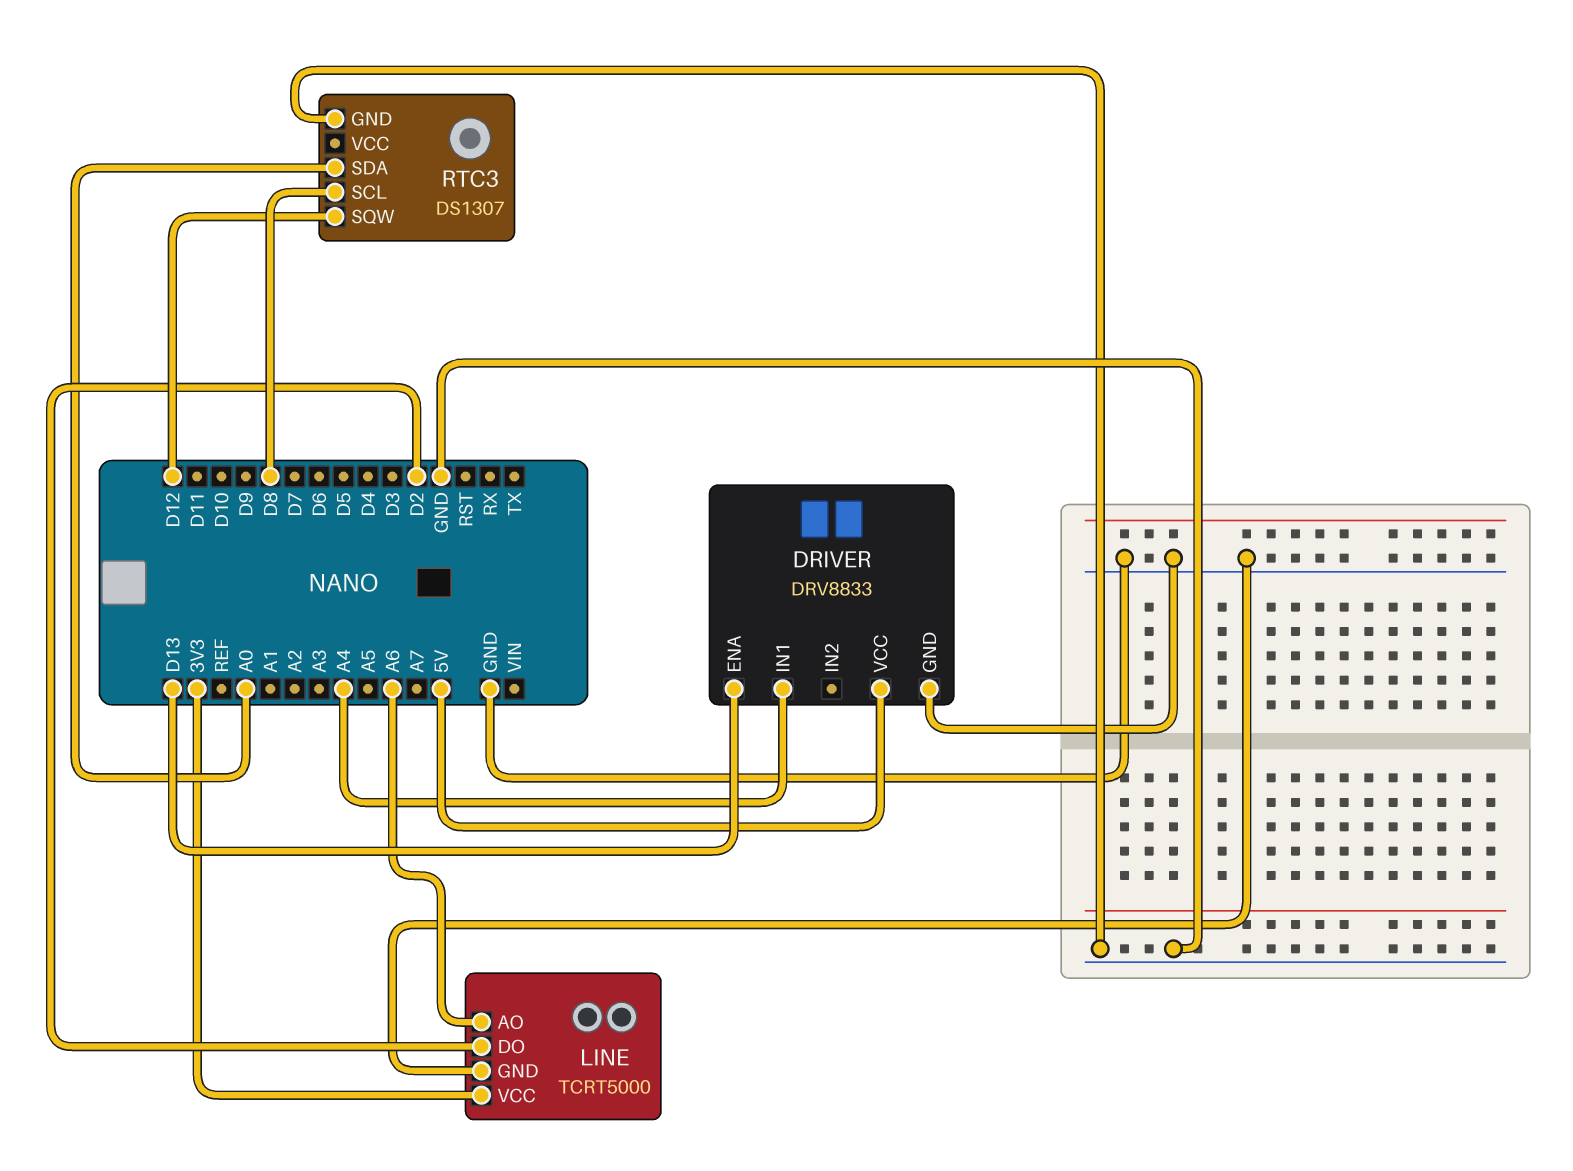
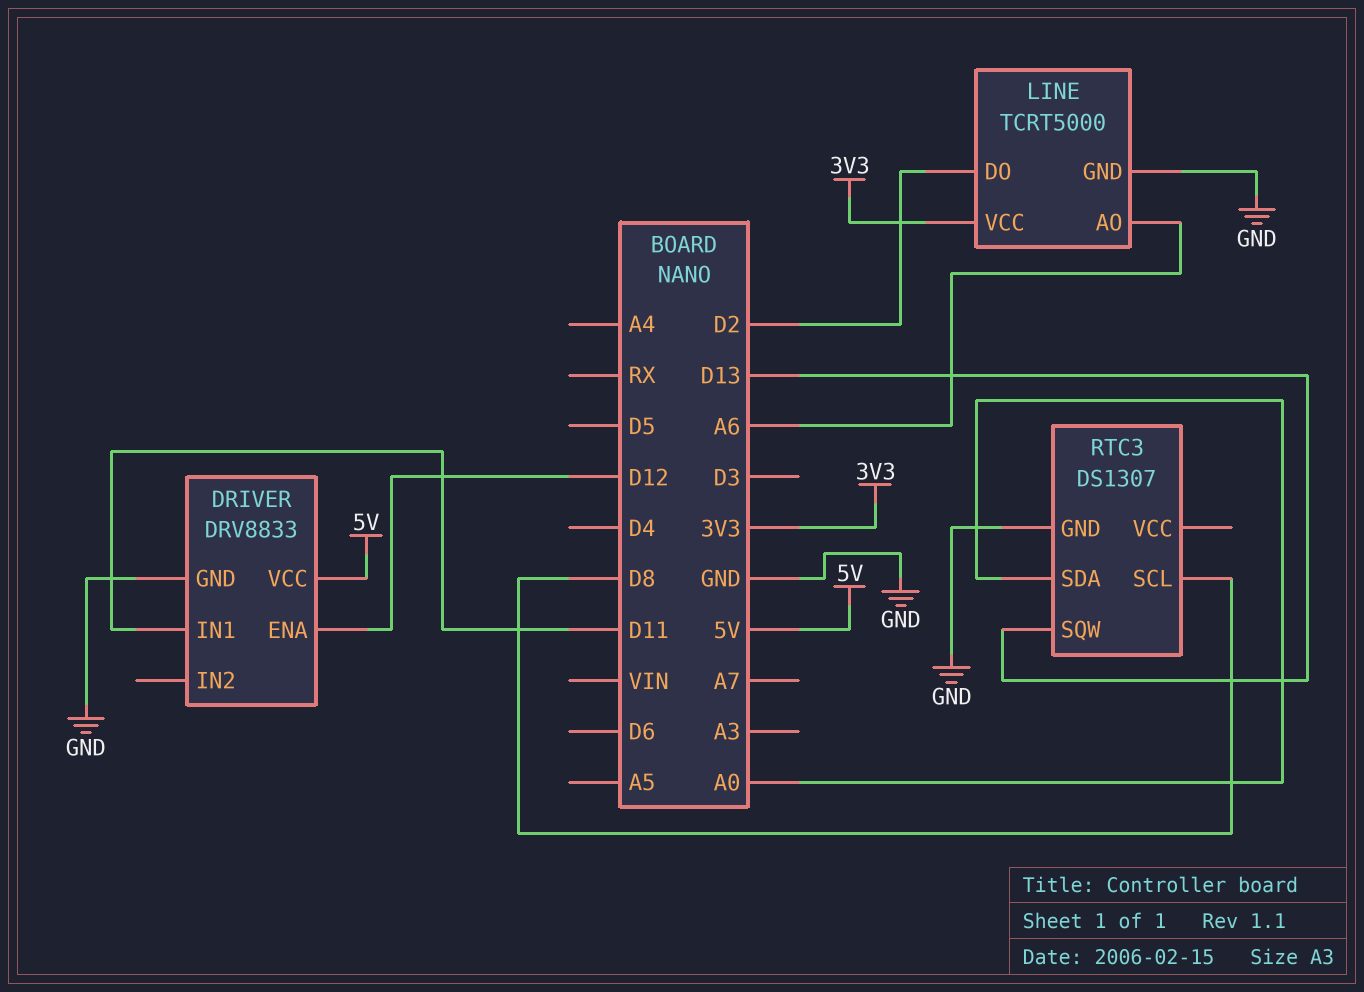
DRIVER pin ENA: D13 -> D12
DRIVER pin IN1: A4 -> D11
RTC3 pin SQW: D12 -> D13

